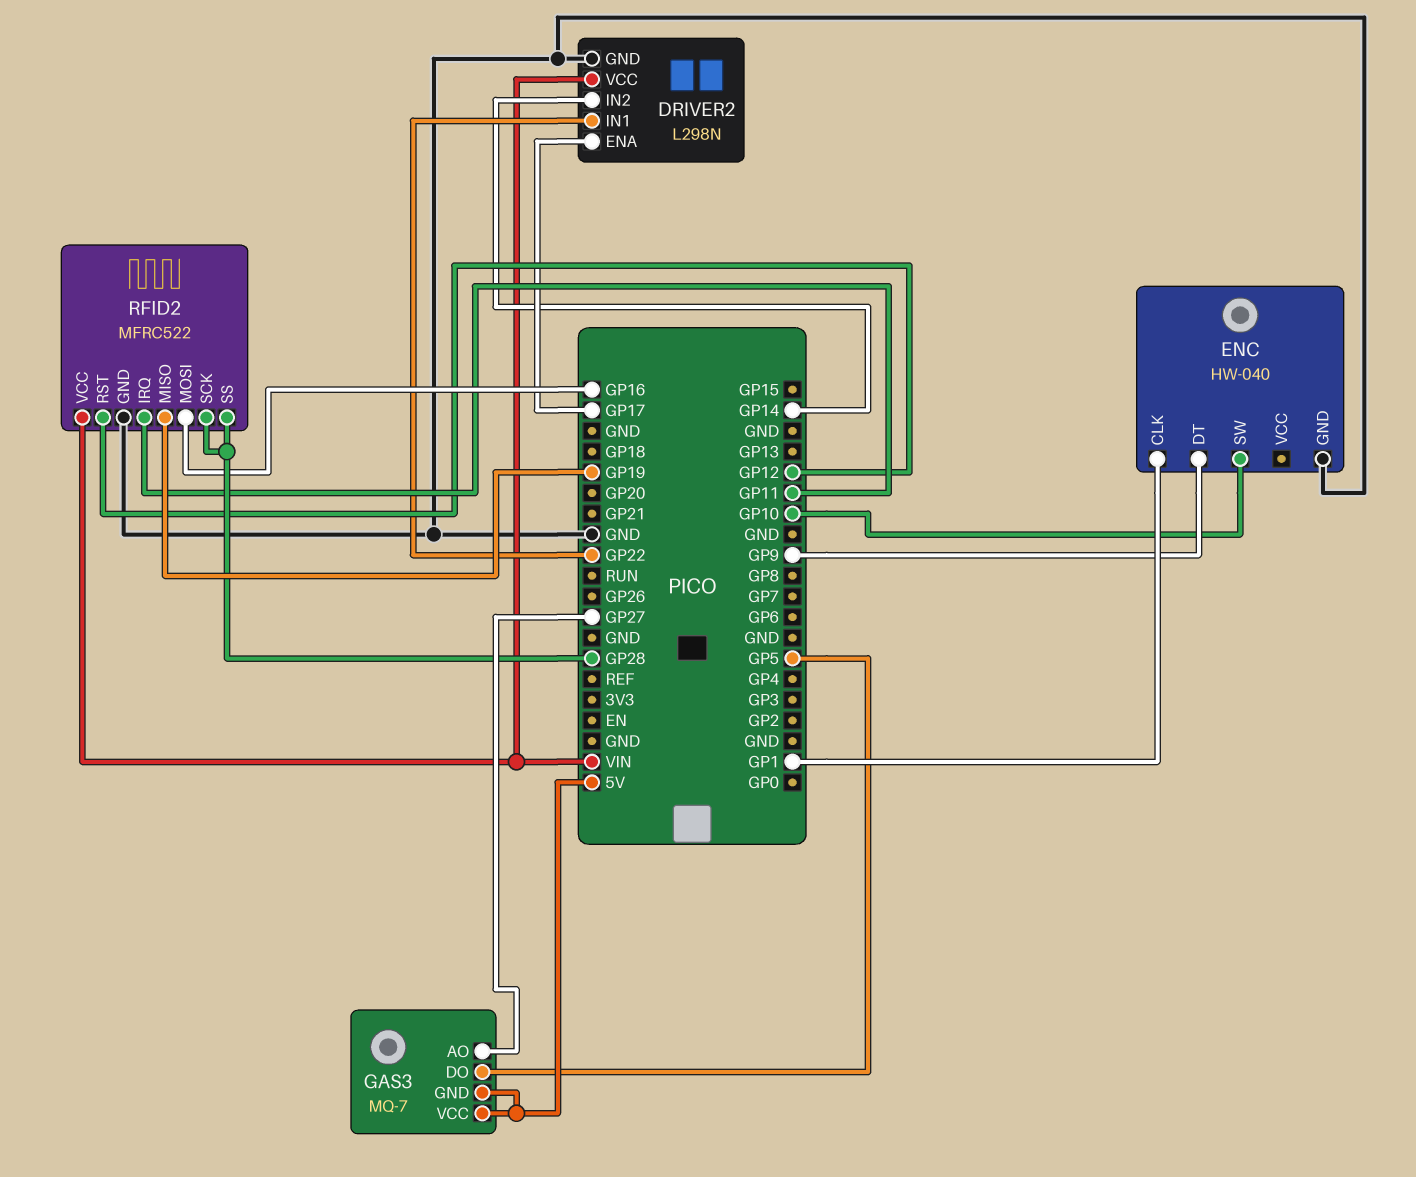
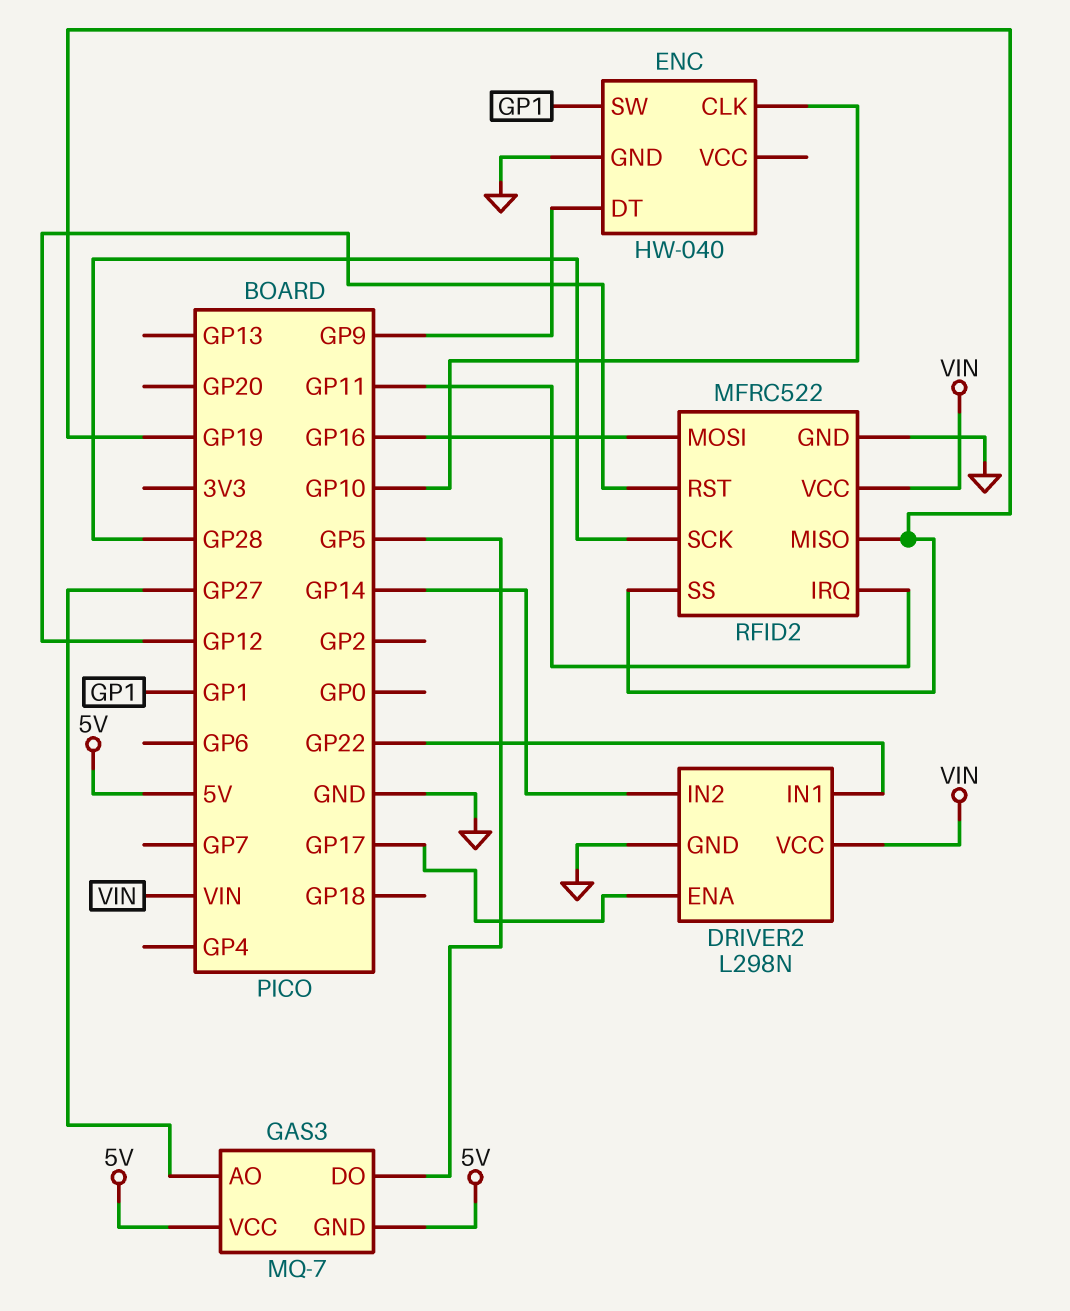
ENC pin CLK: GP1 -> GP10
ENC pin SW: GP10 -> GP1
RFID2 pin SS: GP28 -> GP19

